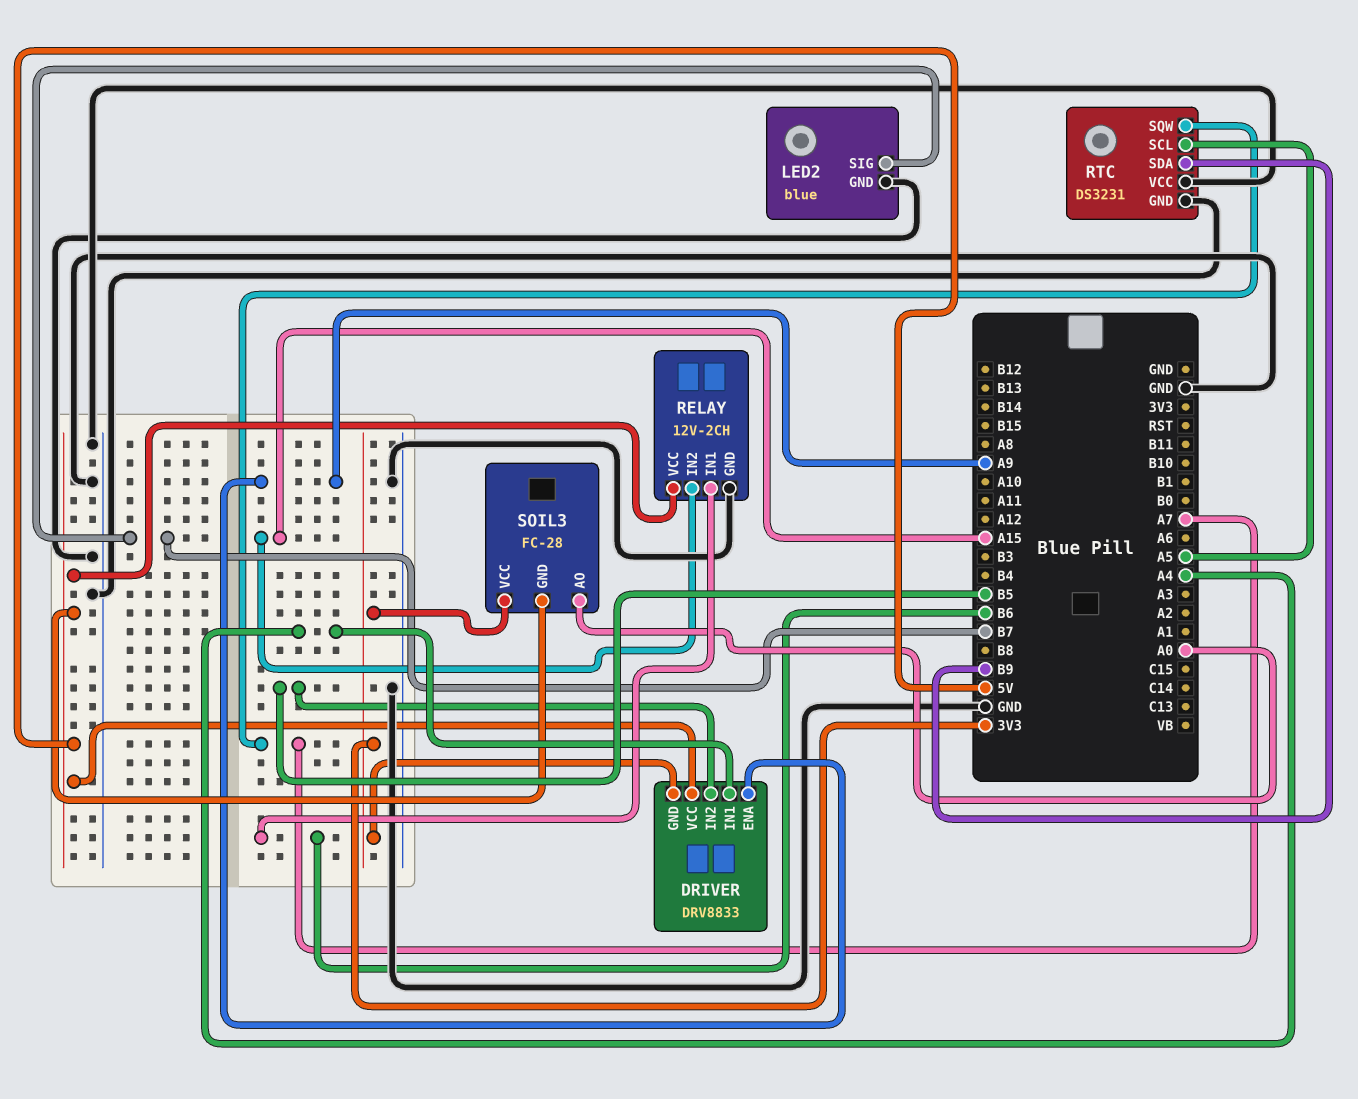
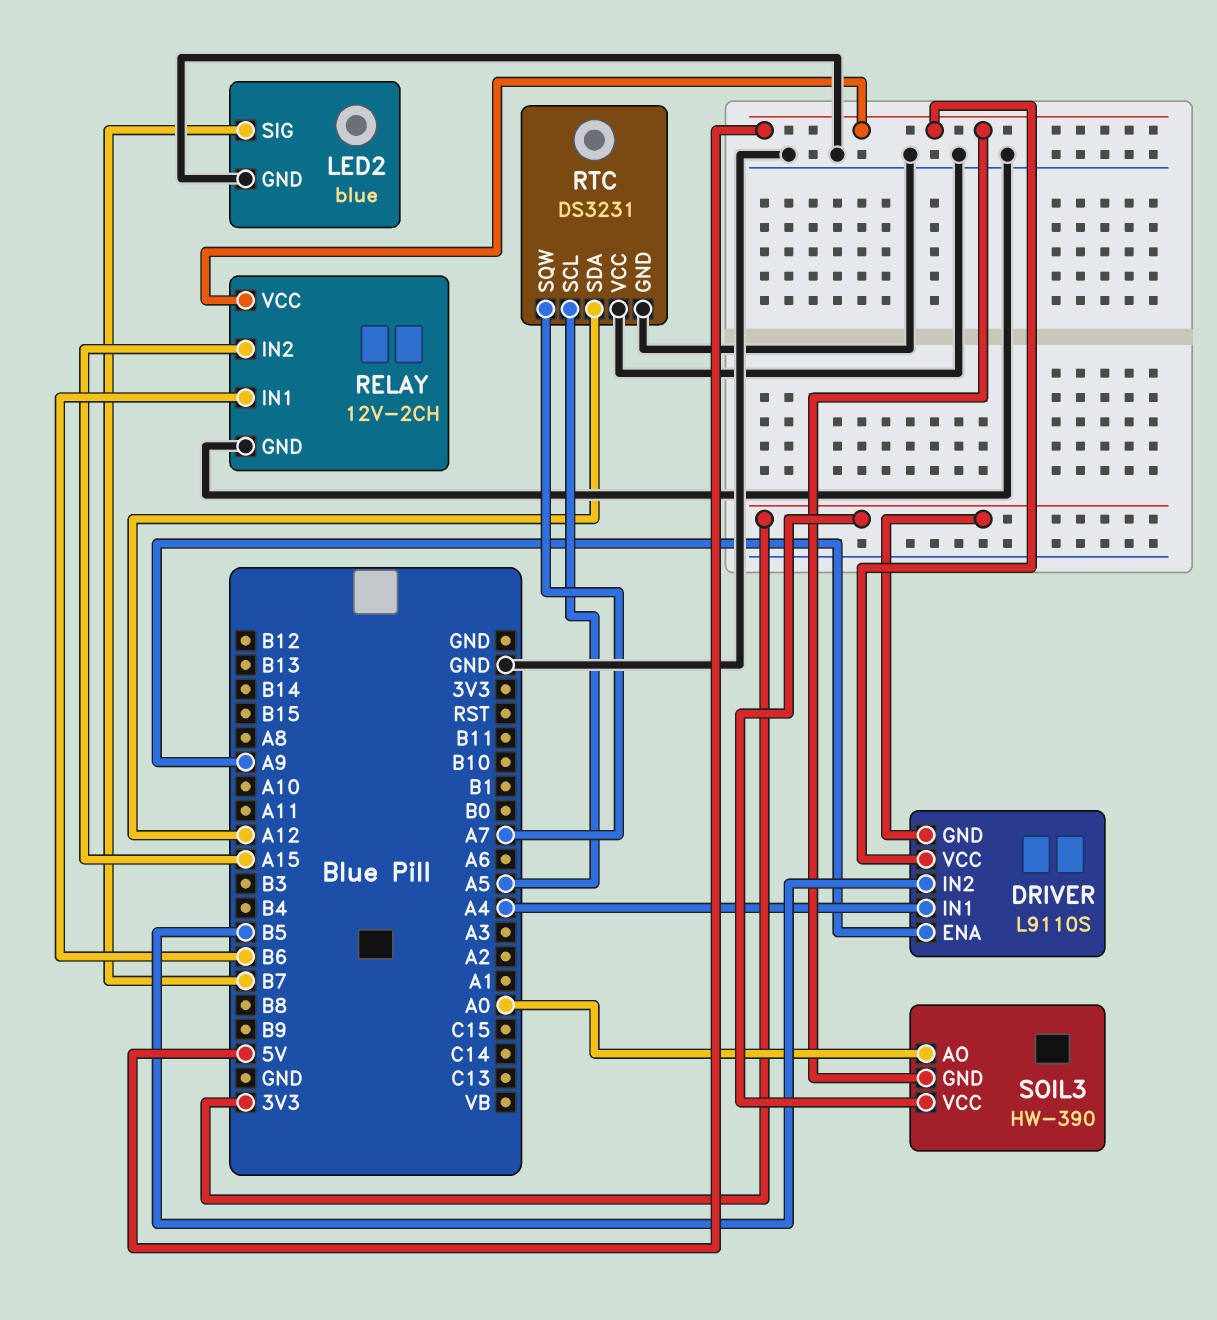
DRIVER: DRV8833 -> L9110S
RTC pin SDA: B9 -> A12
SOIL3: FC-28 -> HW-390

